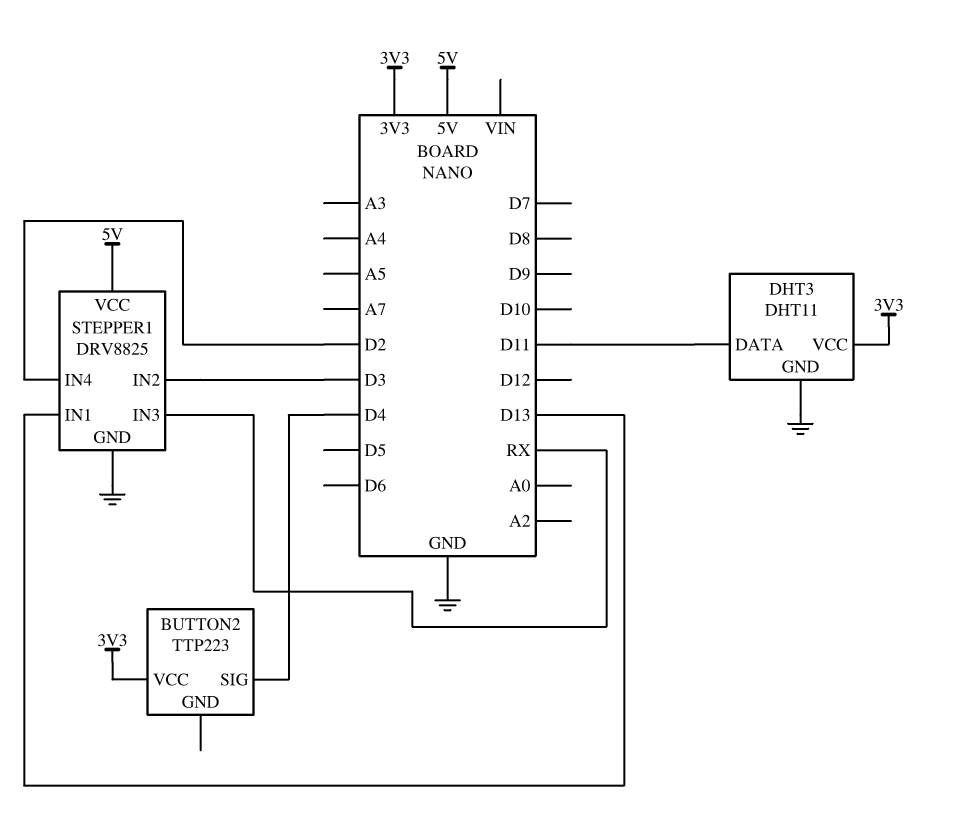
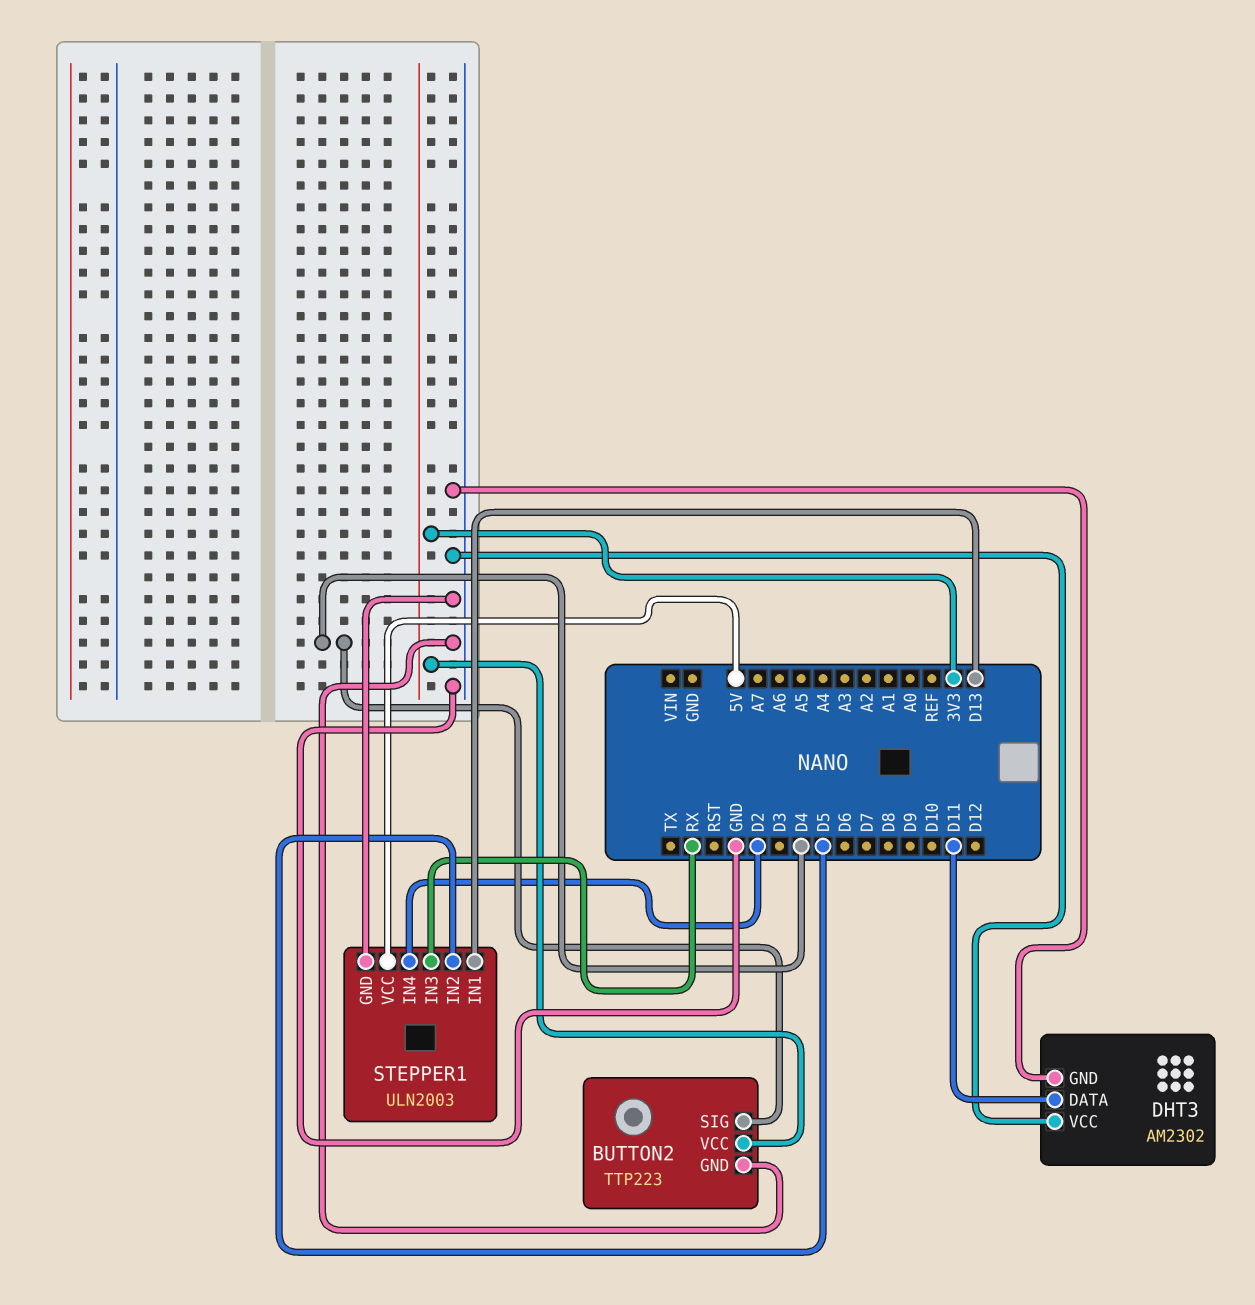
BUTTON2 pin GND: none -> GND
DHT3: DHT11 -> AM2302
DHT3 pin VCC: 3V3 -> GND
STEPPER1: DRV8825 -> ULN2003
STEPPER1 pin IN2: D3 -> D5

